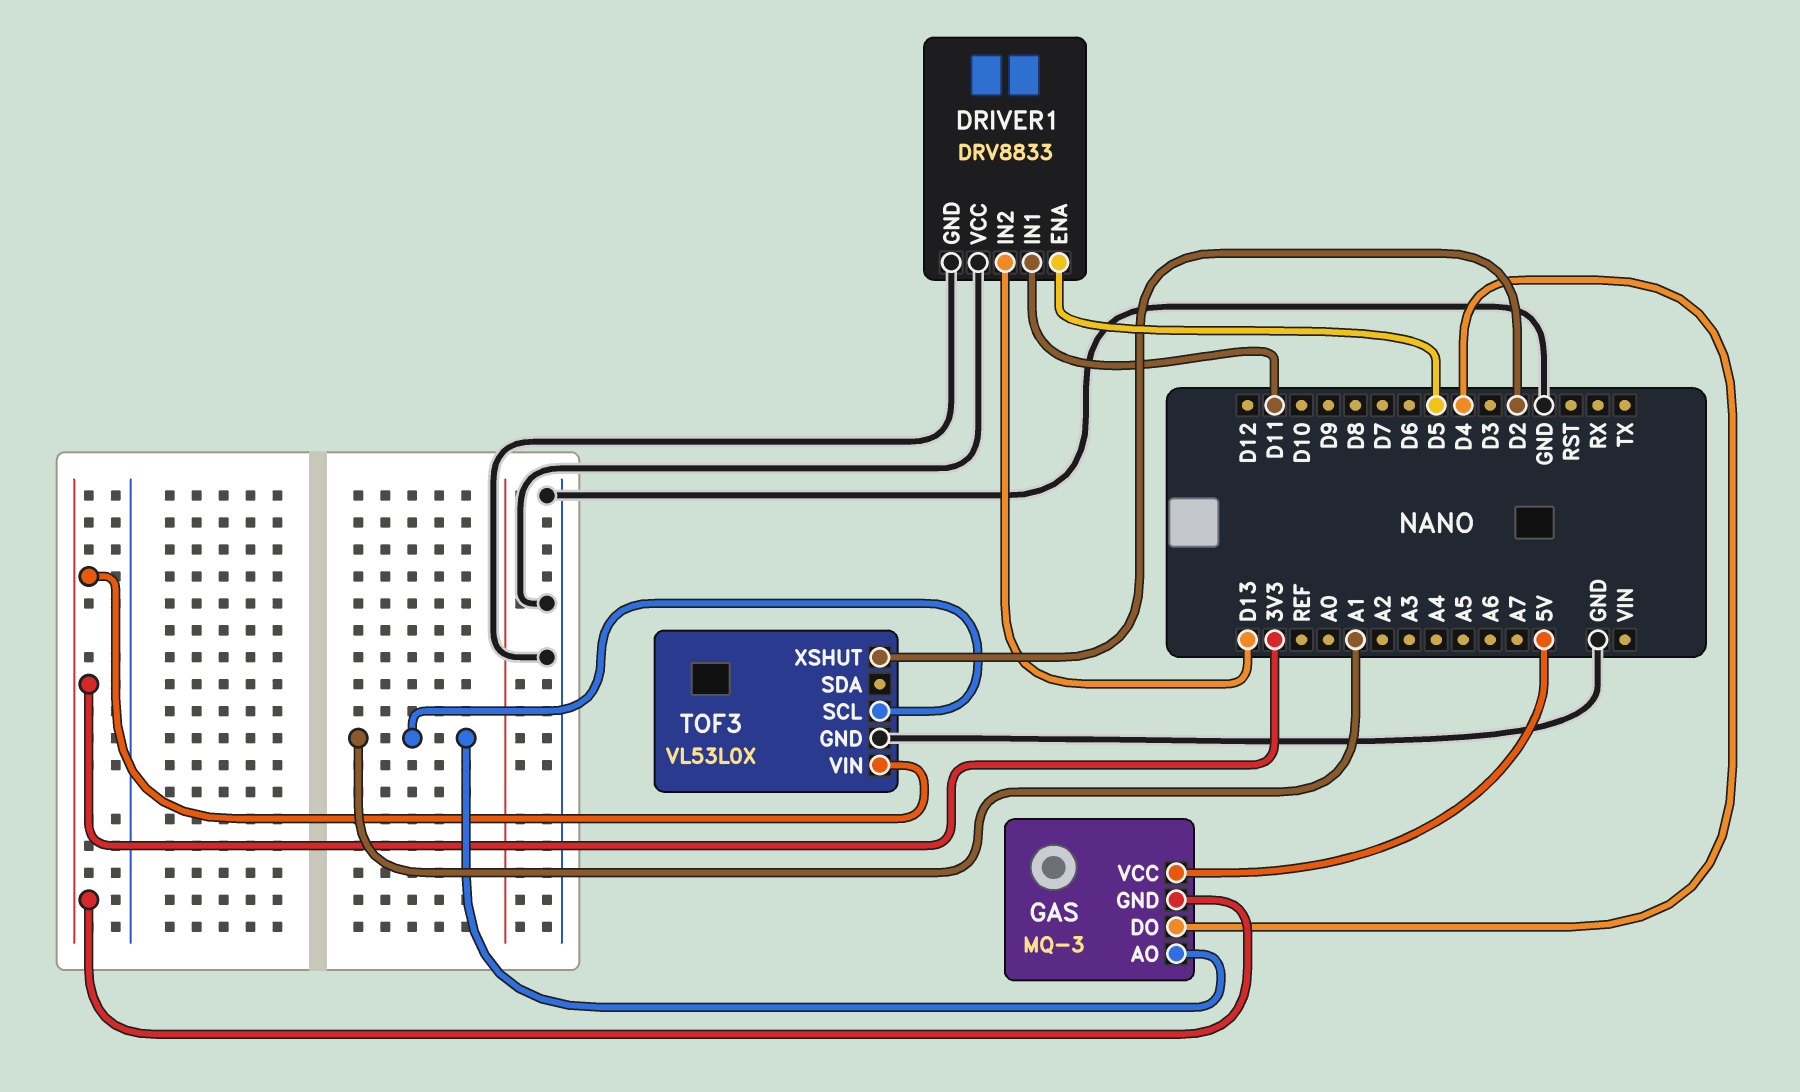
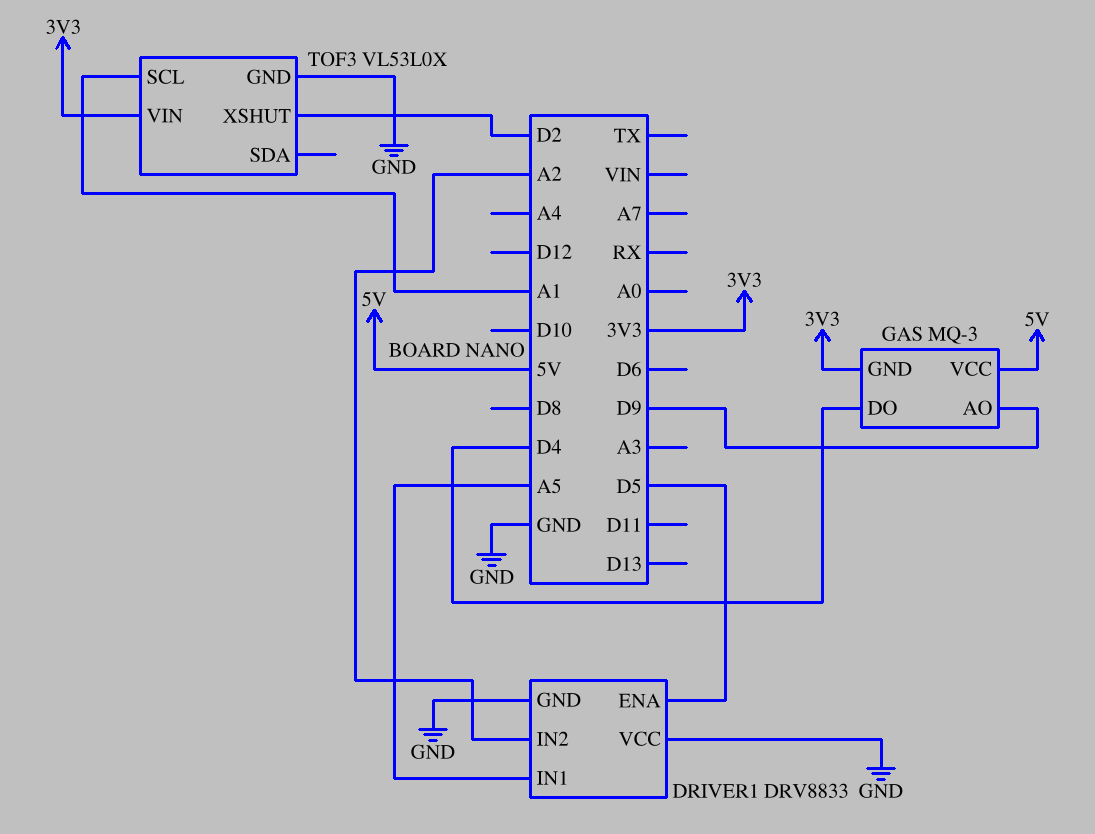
DRIVER1 pin IN1: D11 -> A5
DRIVER1 pin IN2: D13 -> A2
GAS pin AO: A1 -> D9

